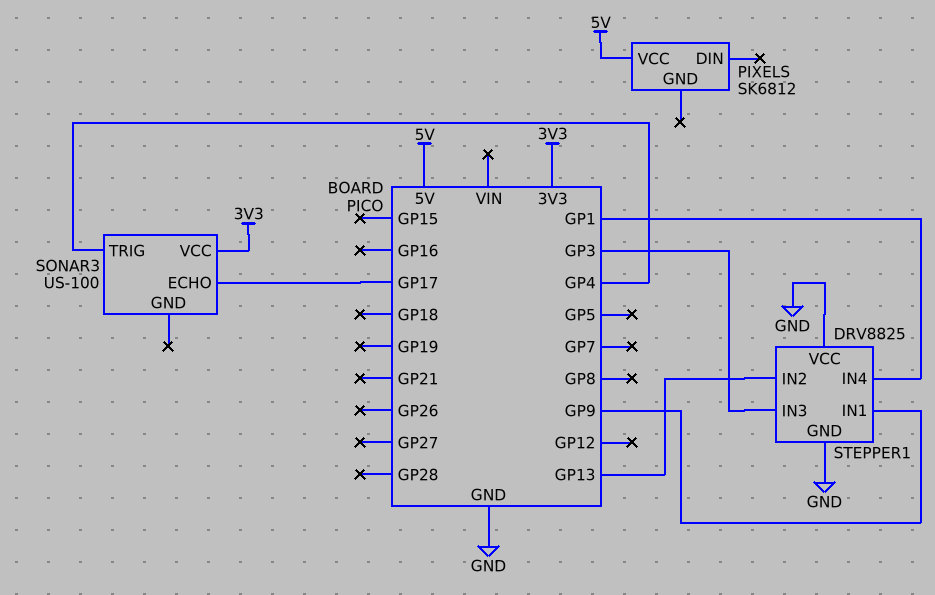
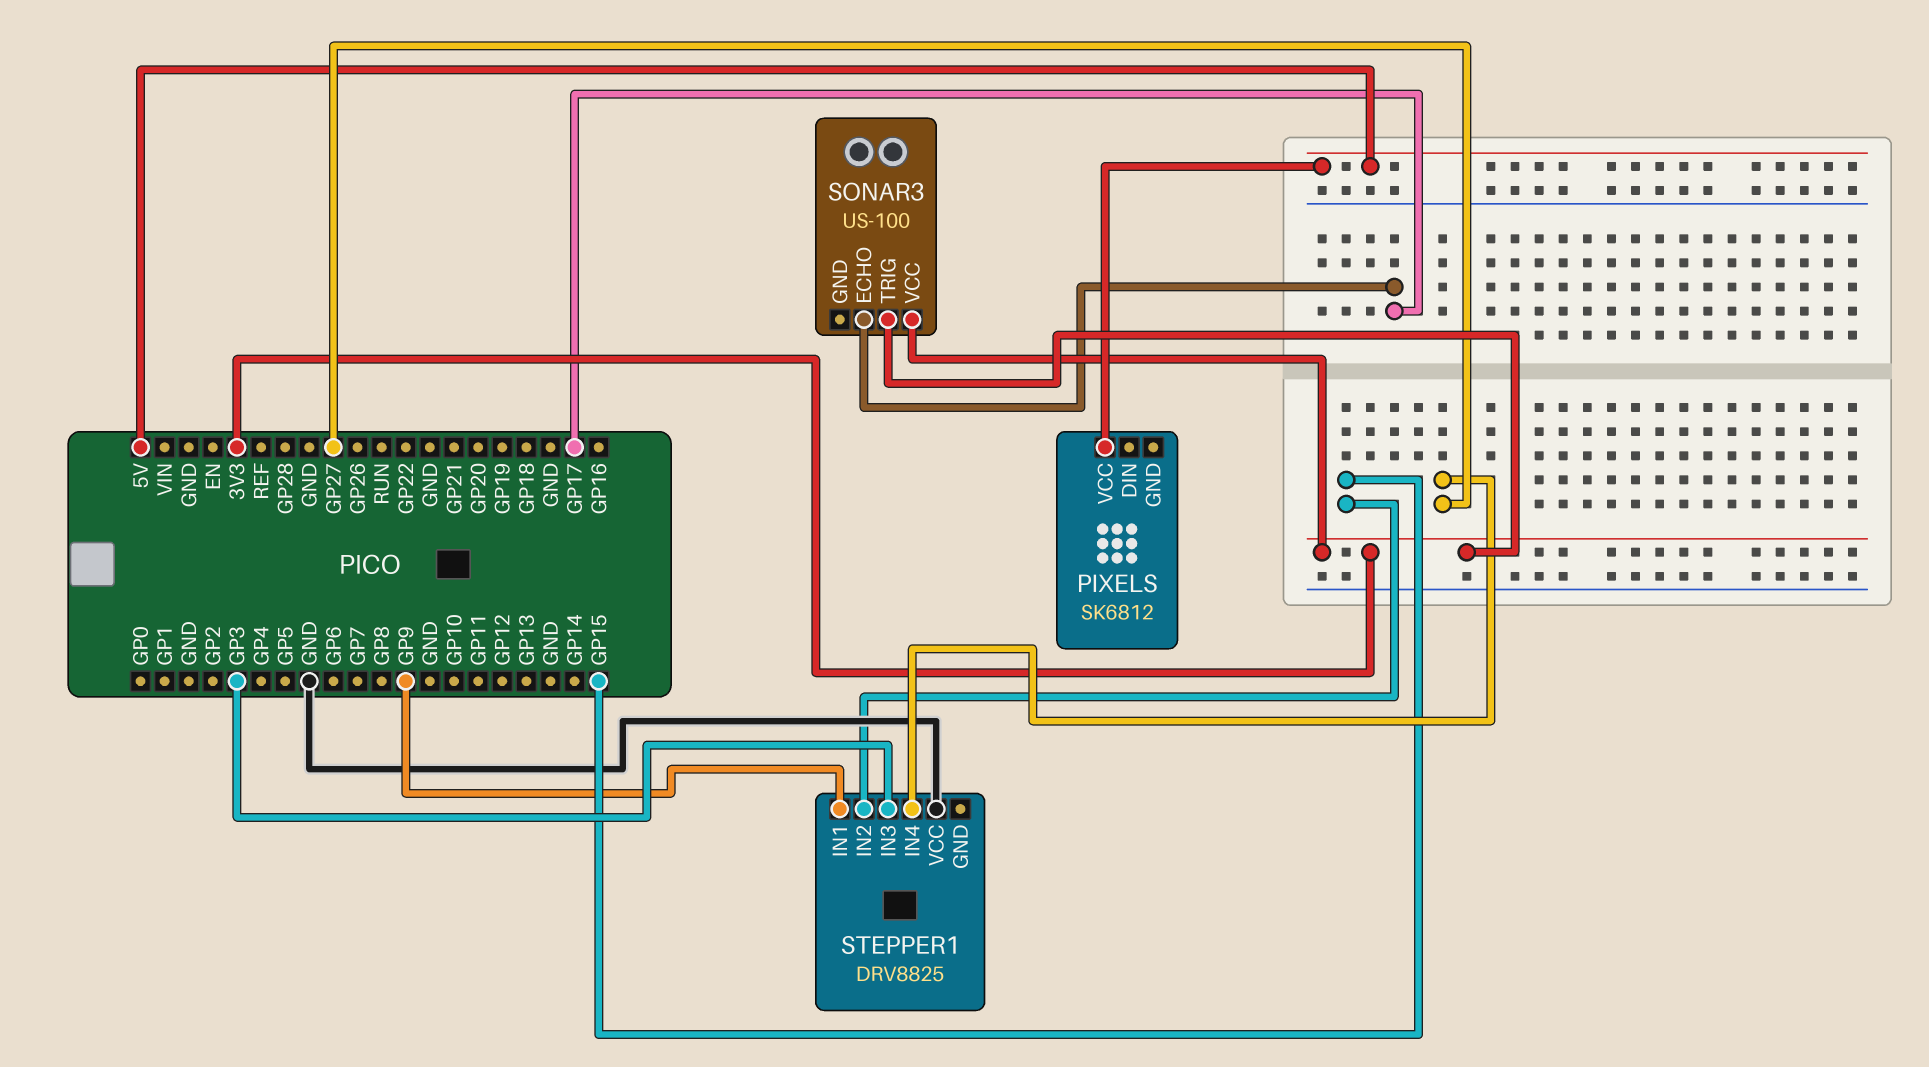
SONAR3 pin TRIG: GP4 -> 3V3
STEPPER1 pin GND: GND -> none
STEPPER1 pin IN2: GP13 -> GP15
STEPPER1 pin IN4: GP1 -> GP27

